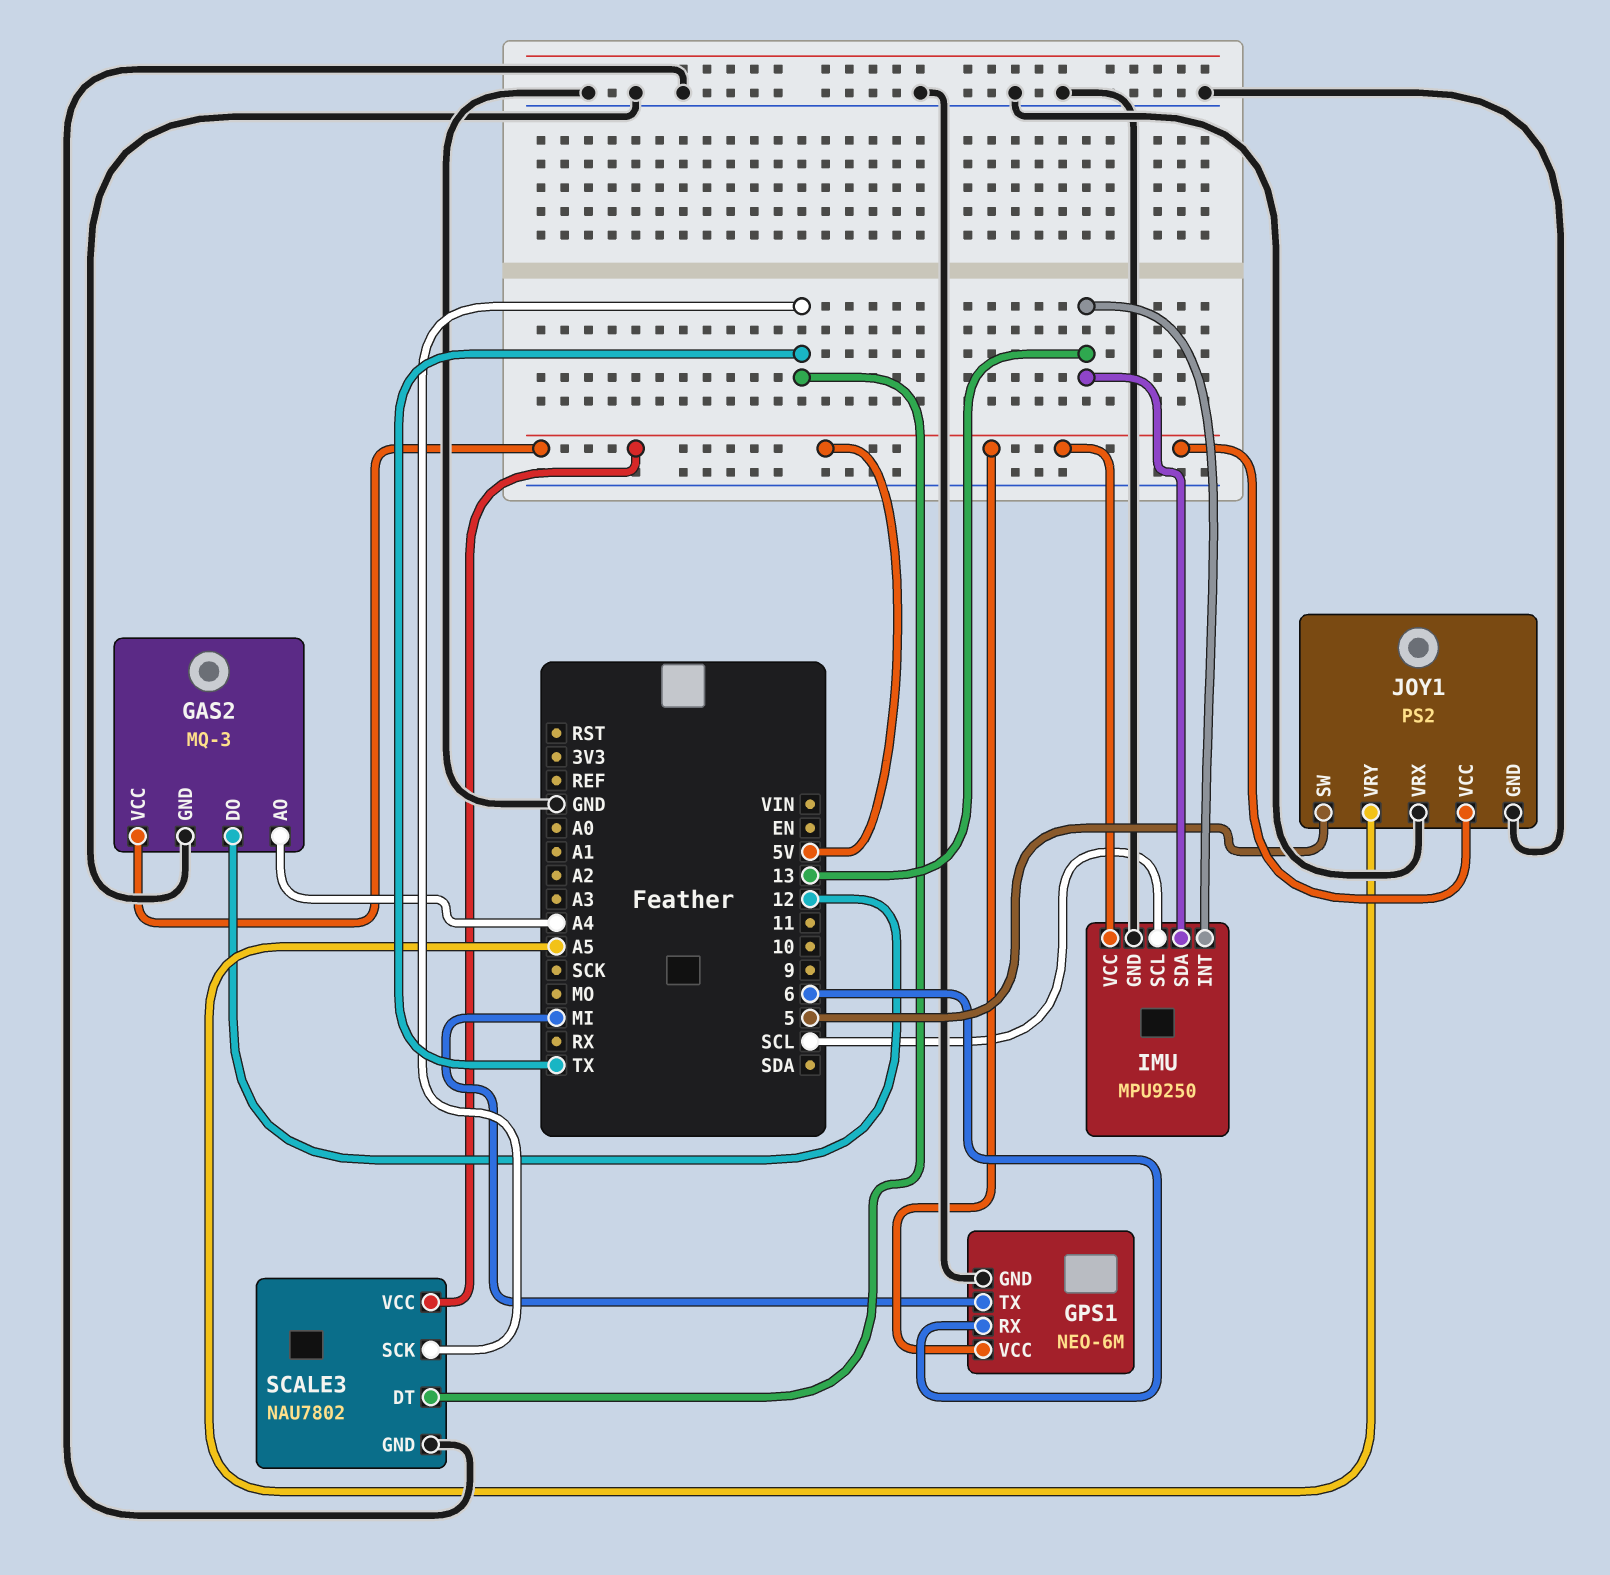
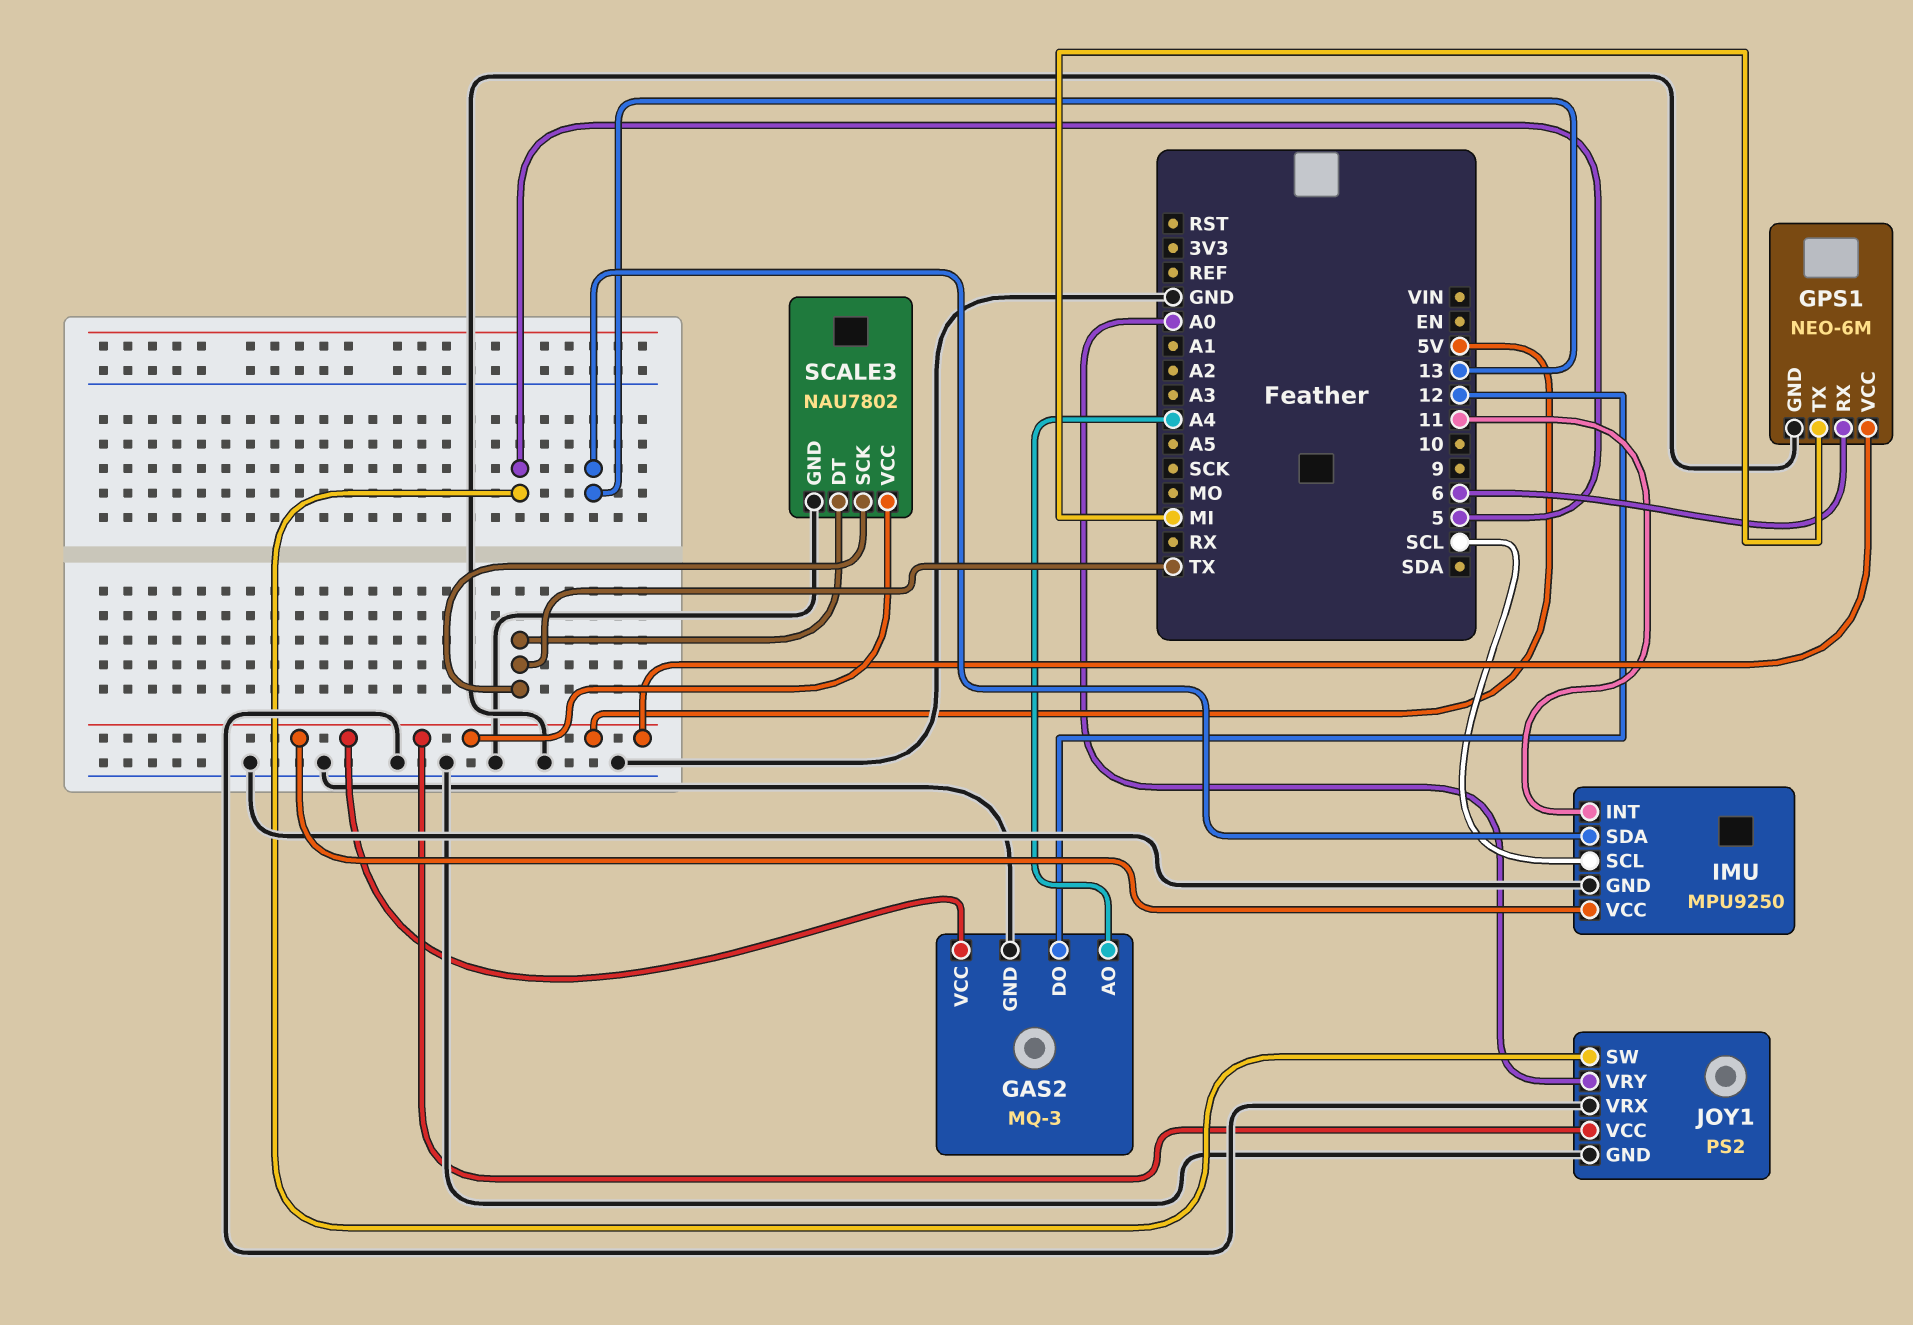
IMU pin INT: 13 -> 11
JOY1 pin VRY: A5 -> A0

